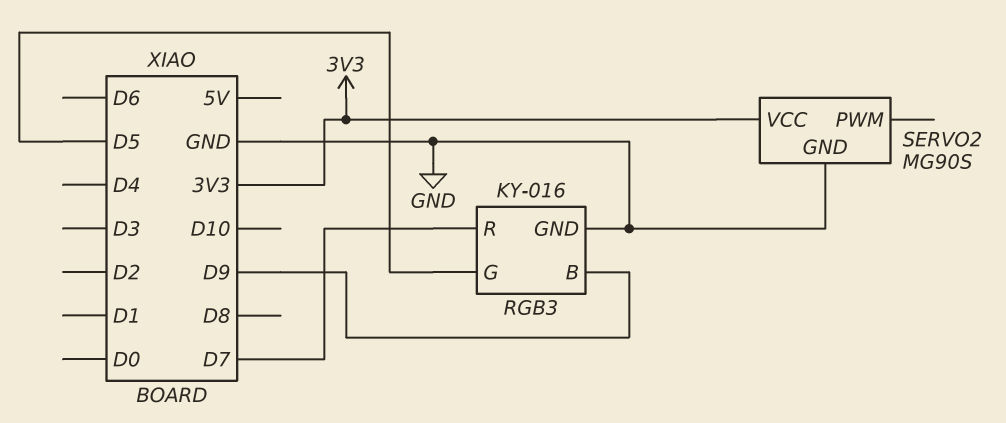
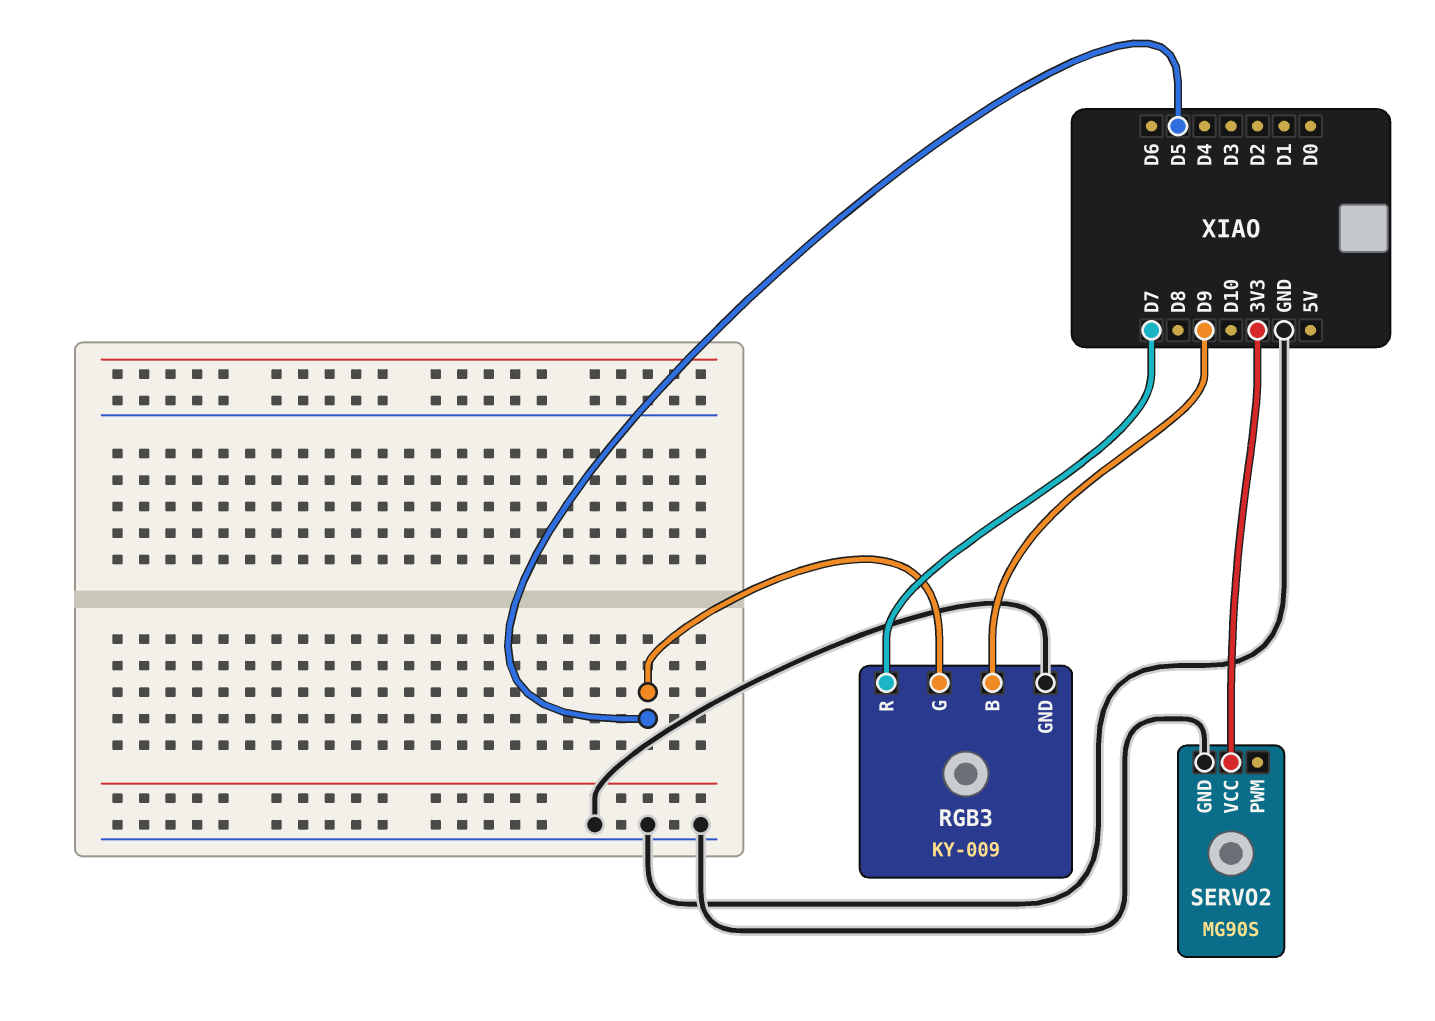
RGB3: KY-016 -> KY-009

